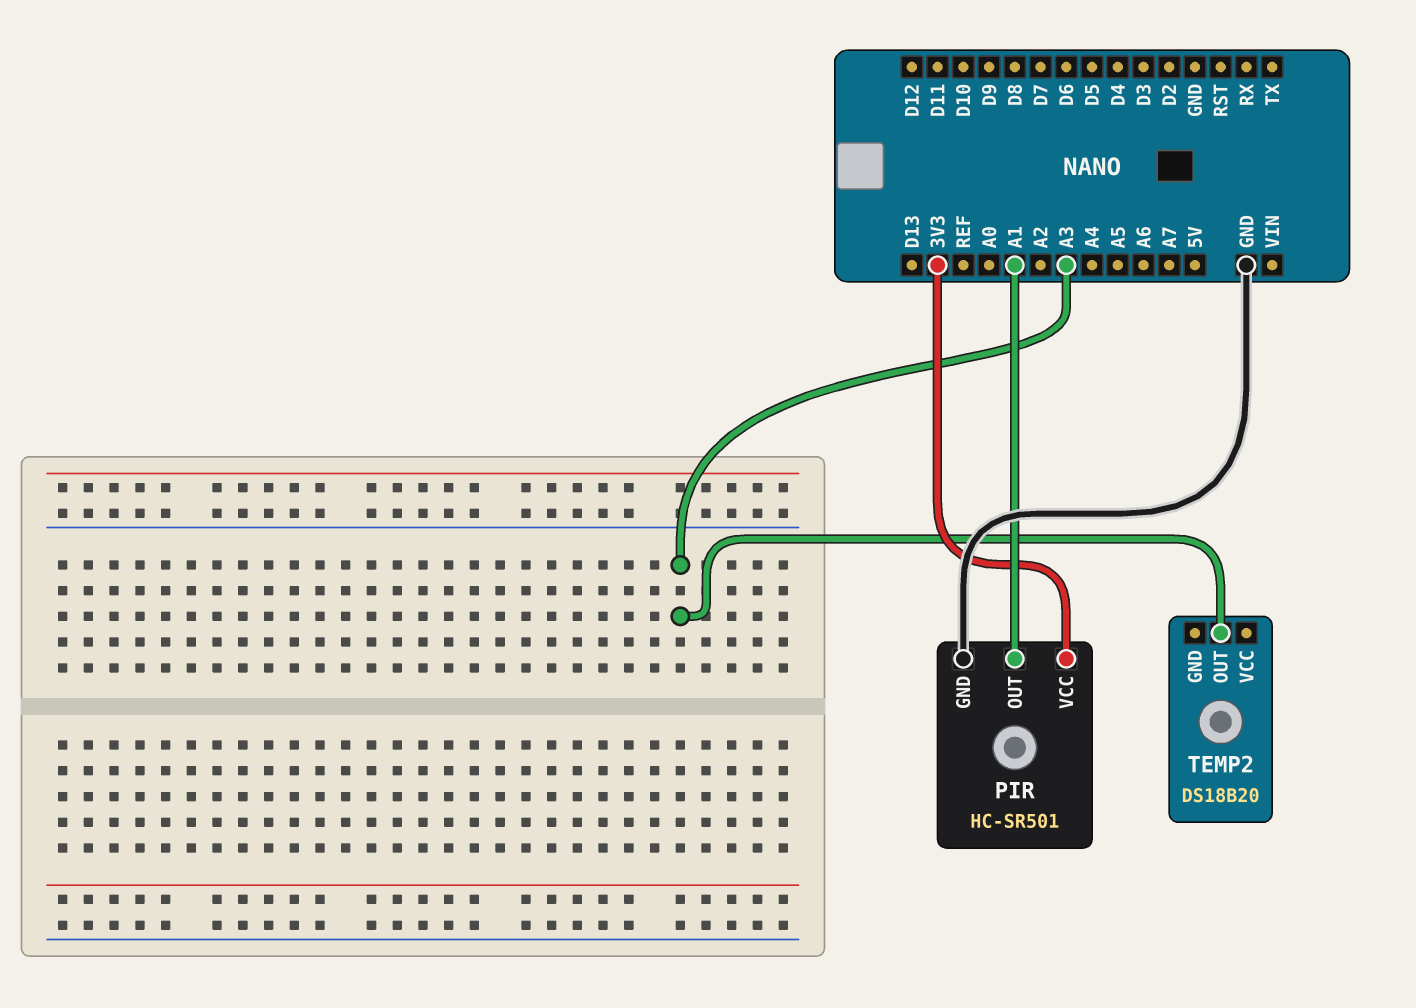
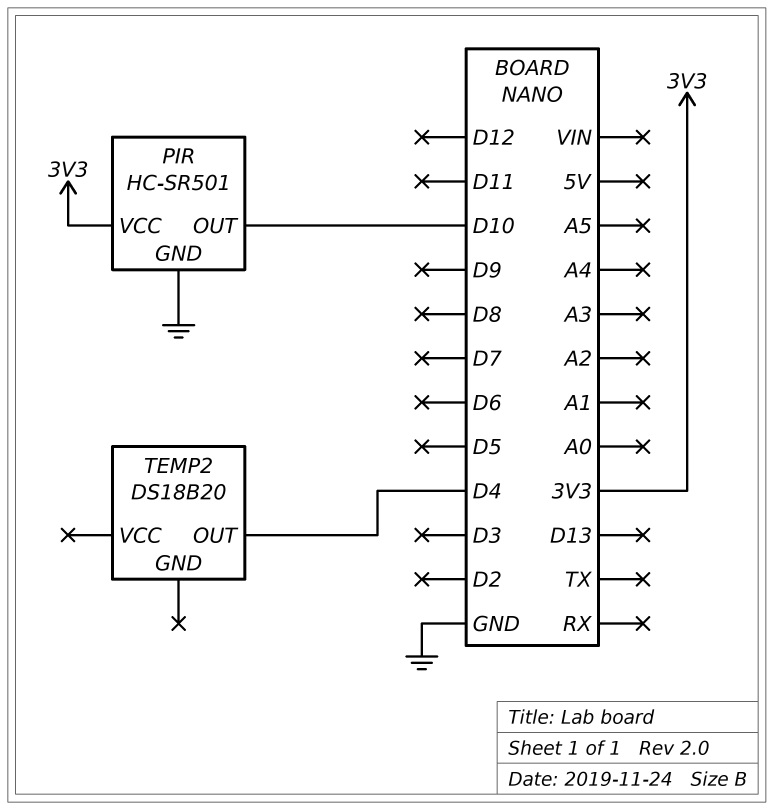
PIR pin OUT: A1 -> D10
TEMP2 pin OUT: A3 -> D4

